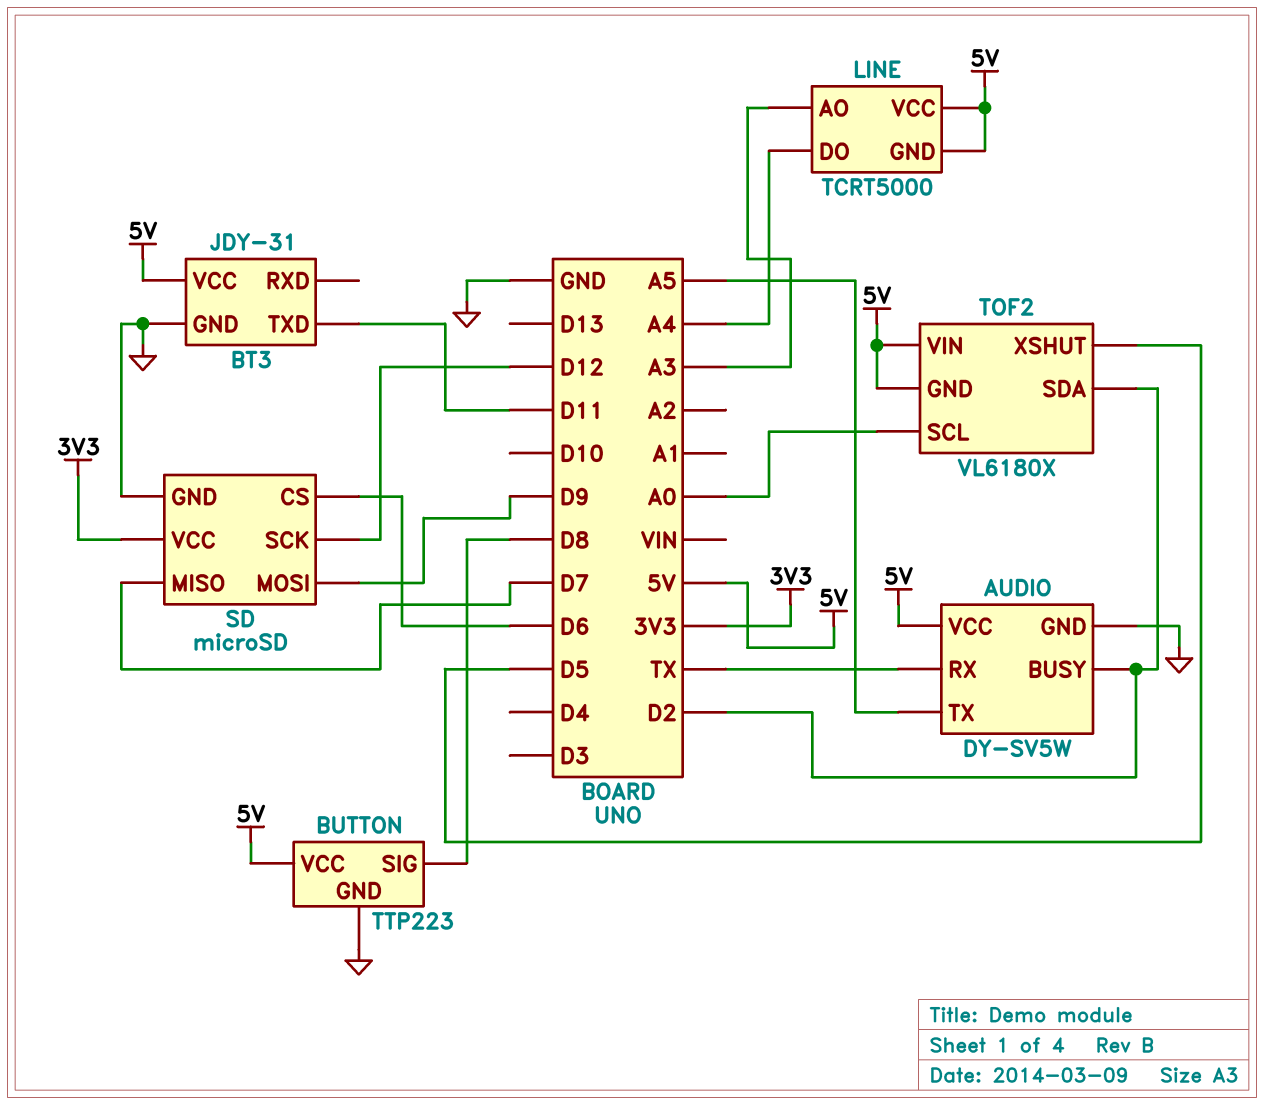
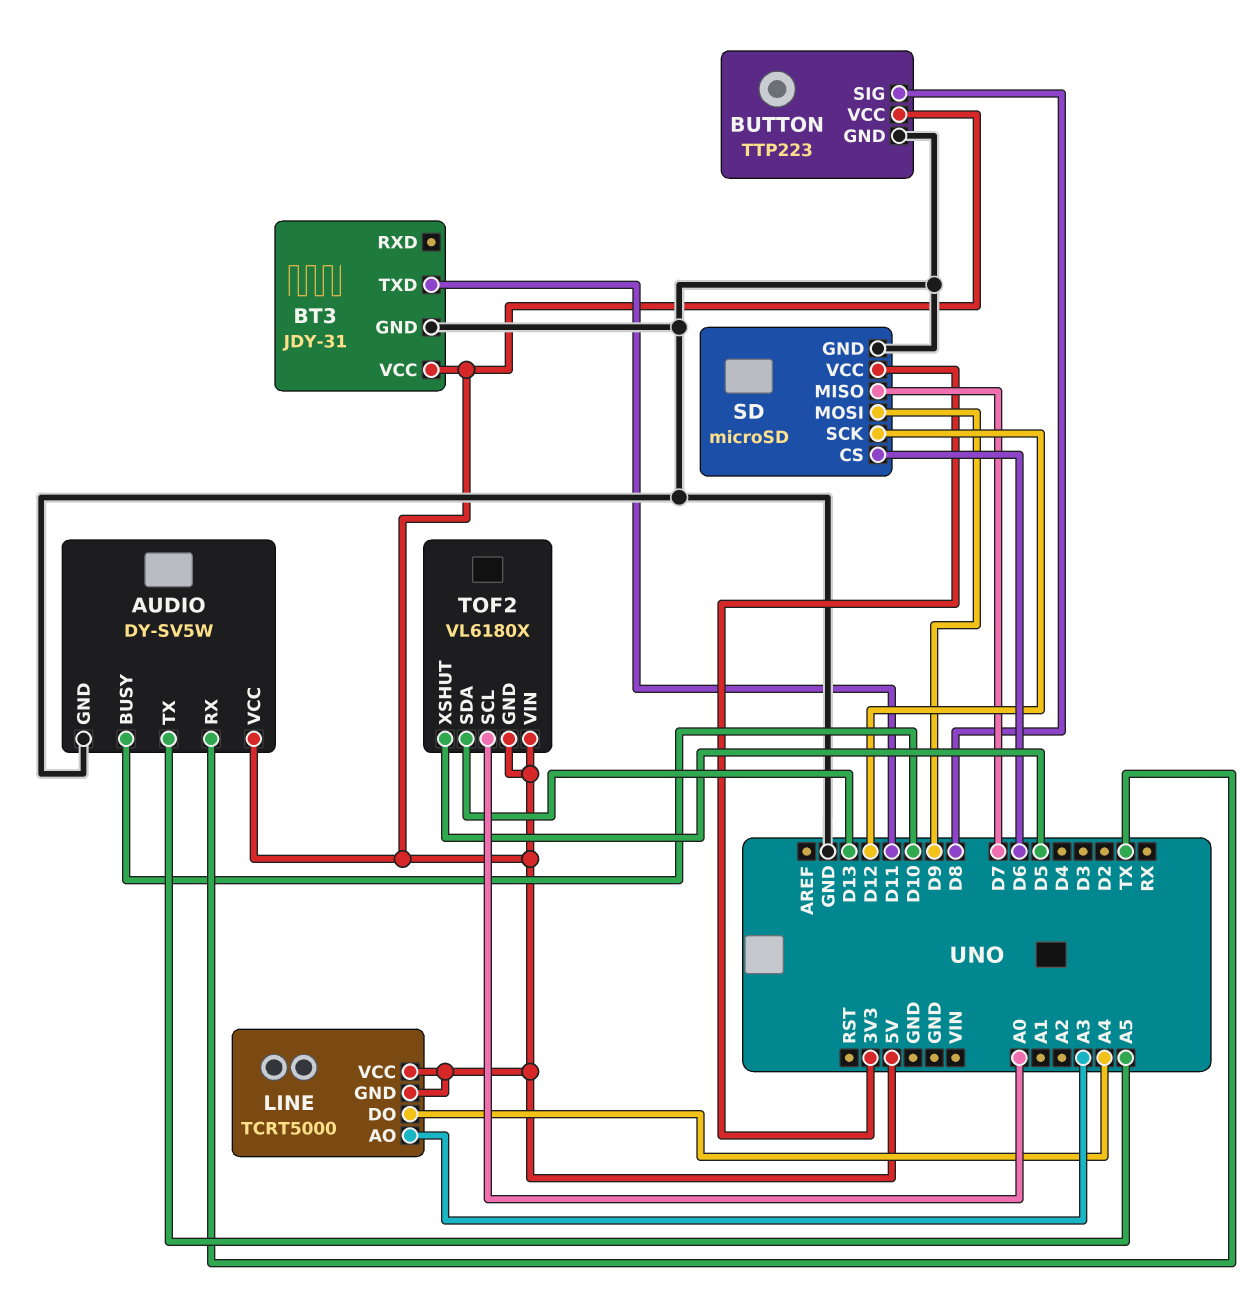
AUDIO pin BUSY: D2 -> D10
TOF2 pin SDA: D2 -> D13

